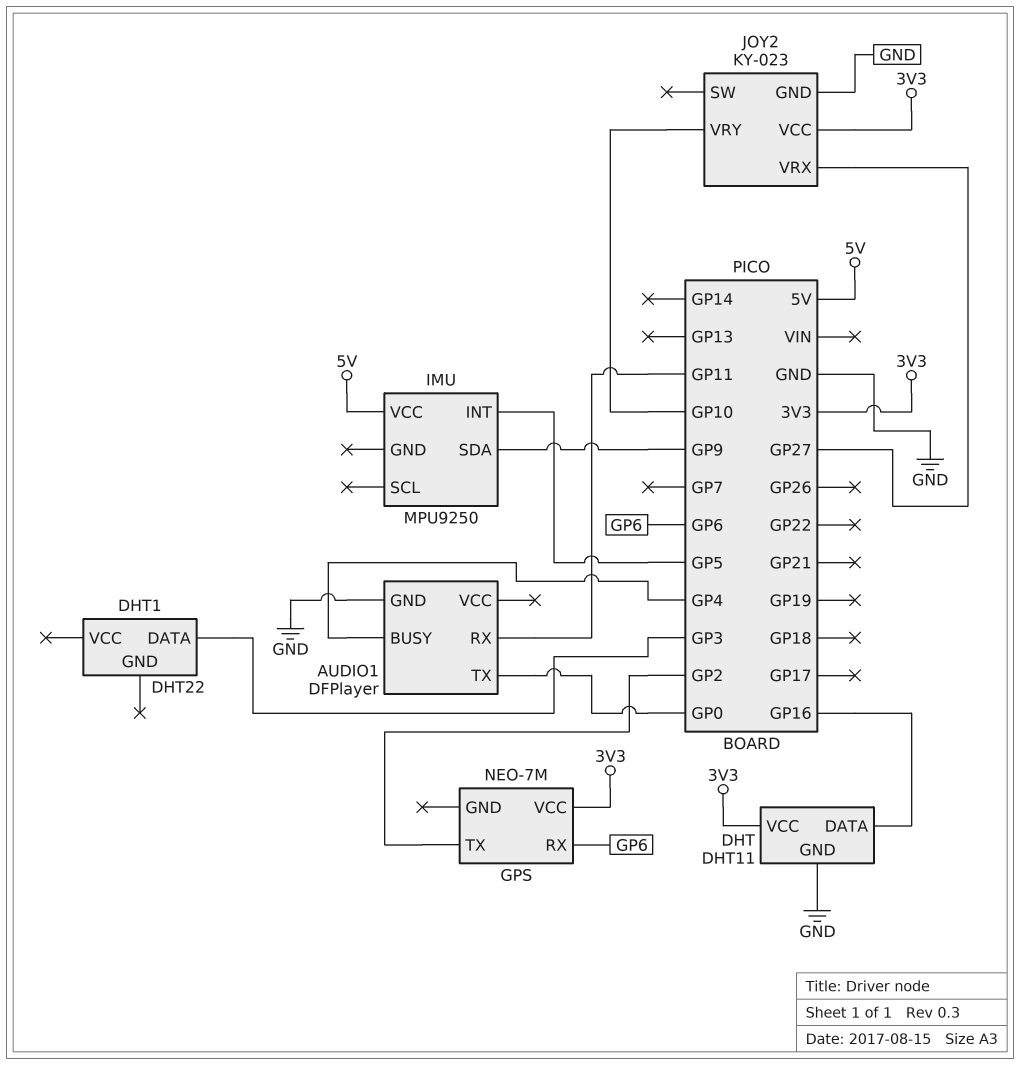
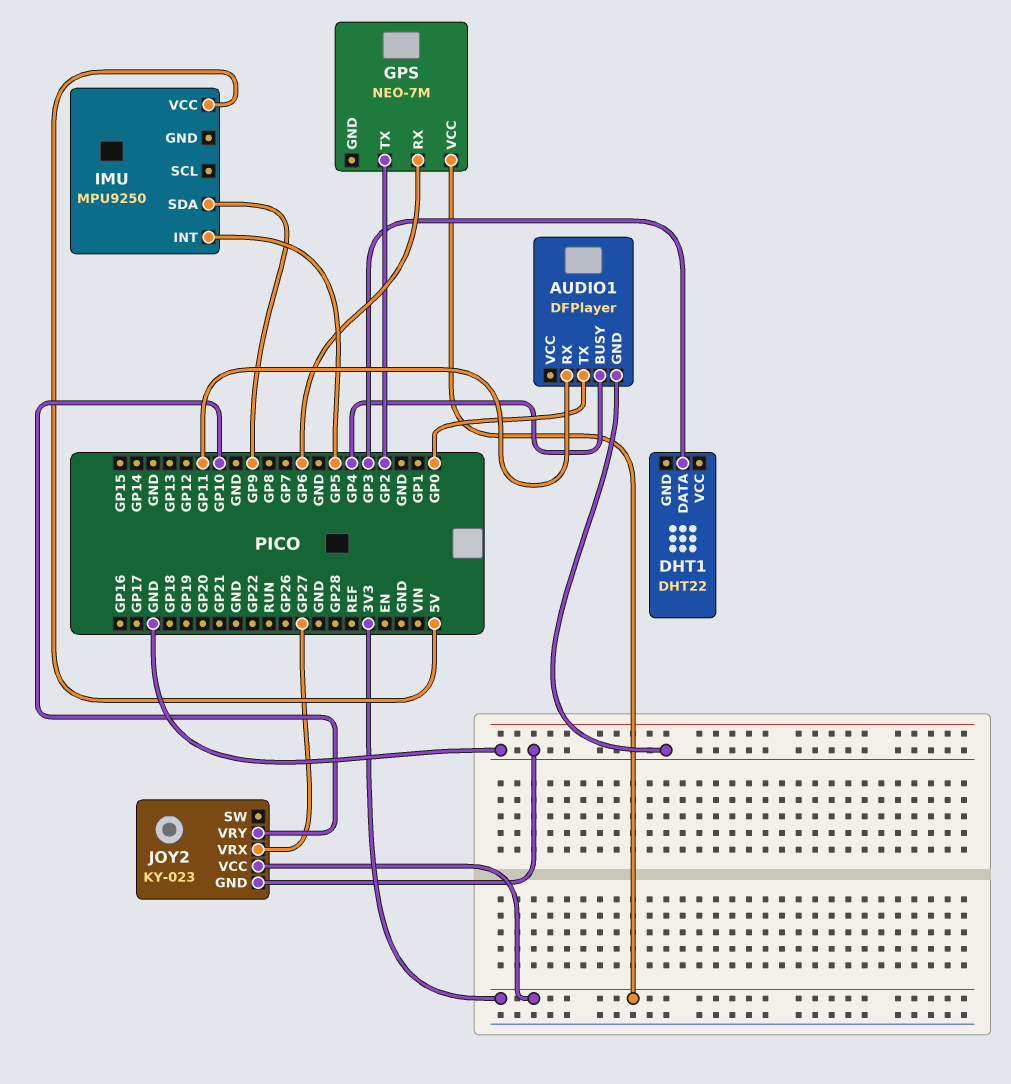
DHT: DHT11 -> none
DHT pin DATA: GP16 -> none
DHT pin GND: GND -> none
DHT pin VCC: 3V3 -> none

